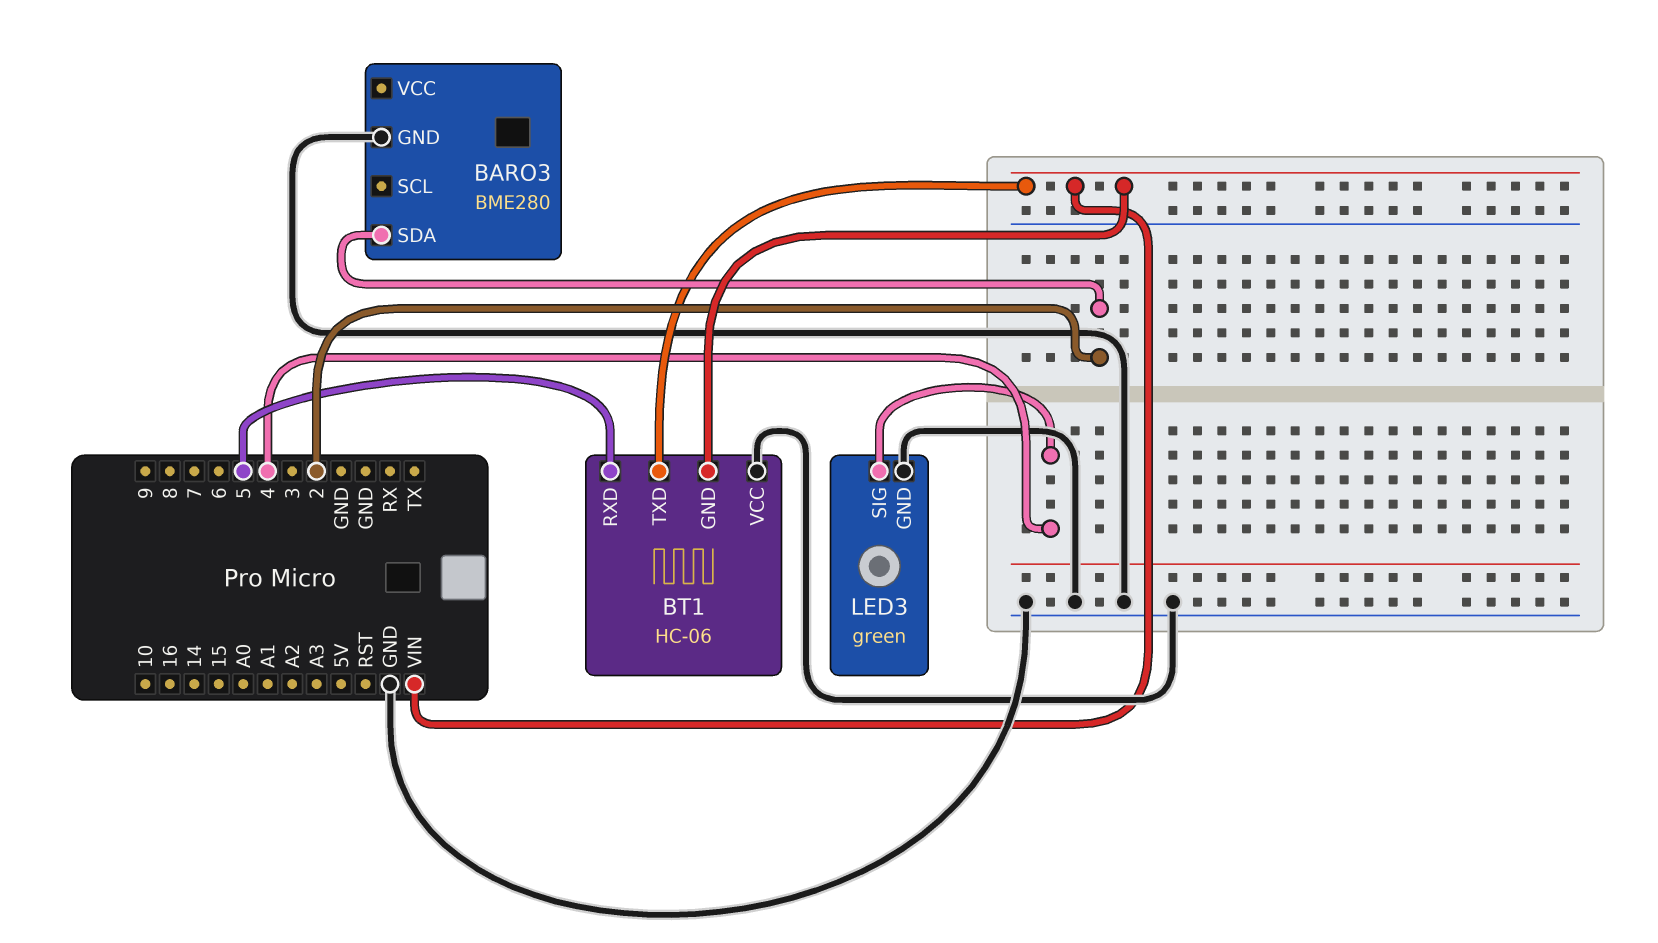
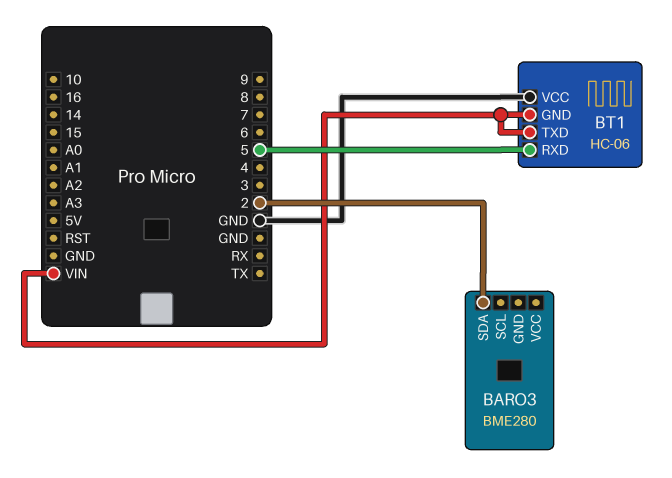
BARO3 pin GND: GND -> none
LED3: green -> none
LED3 pin GND: GND -> none
LED3 pin SIG: 4 -> none

